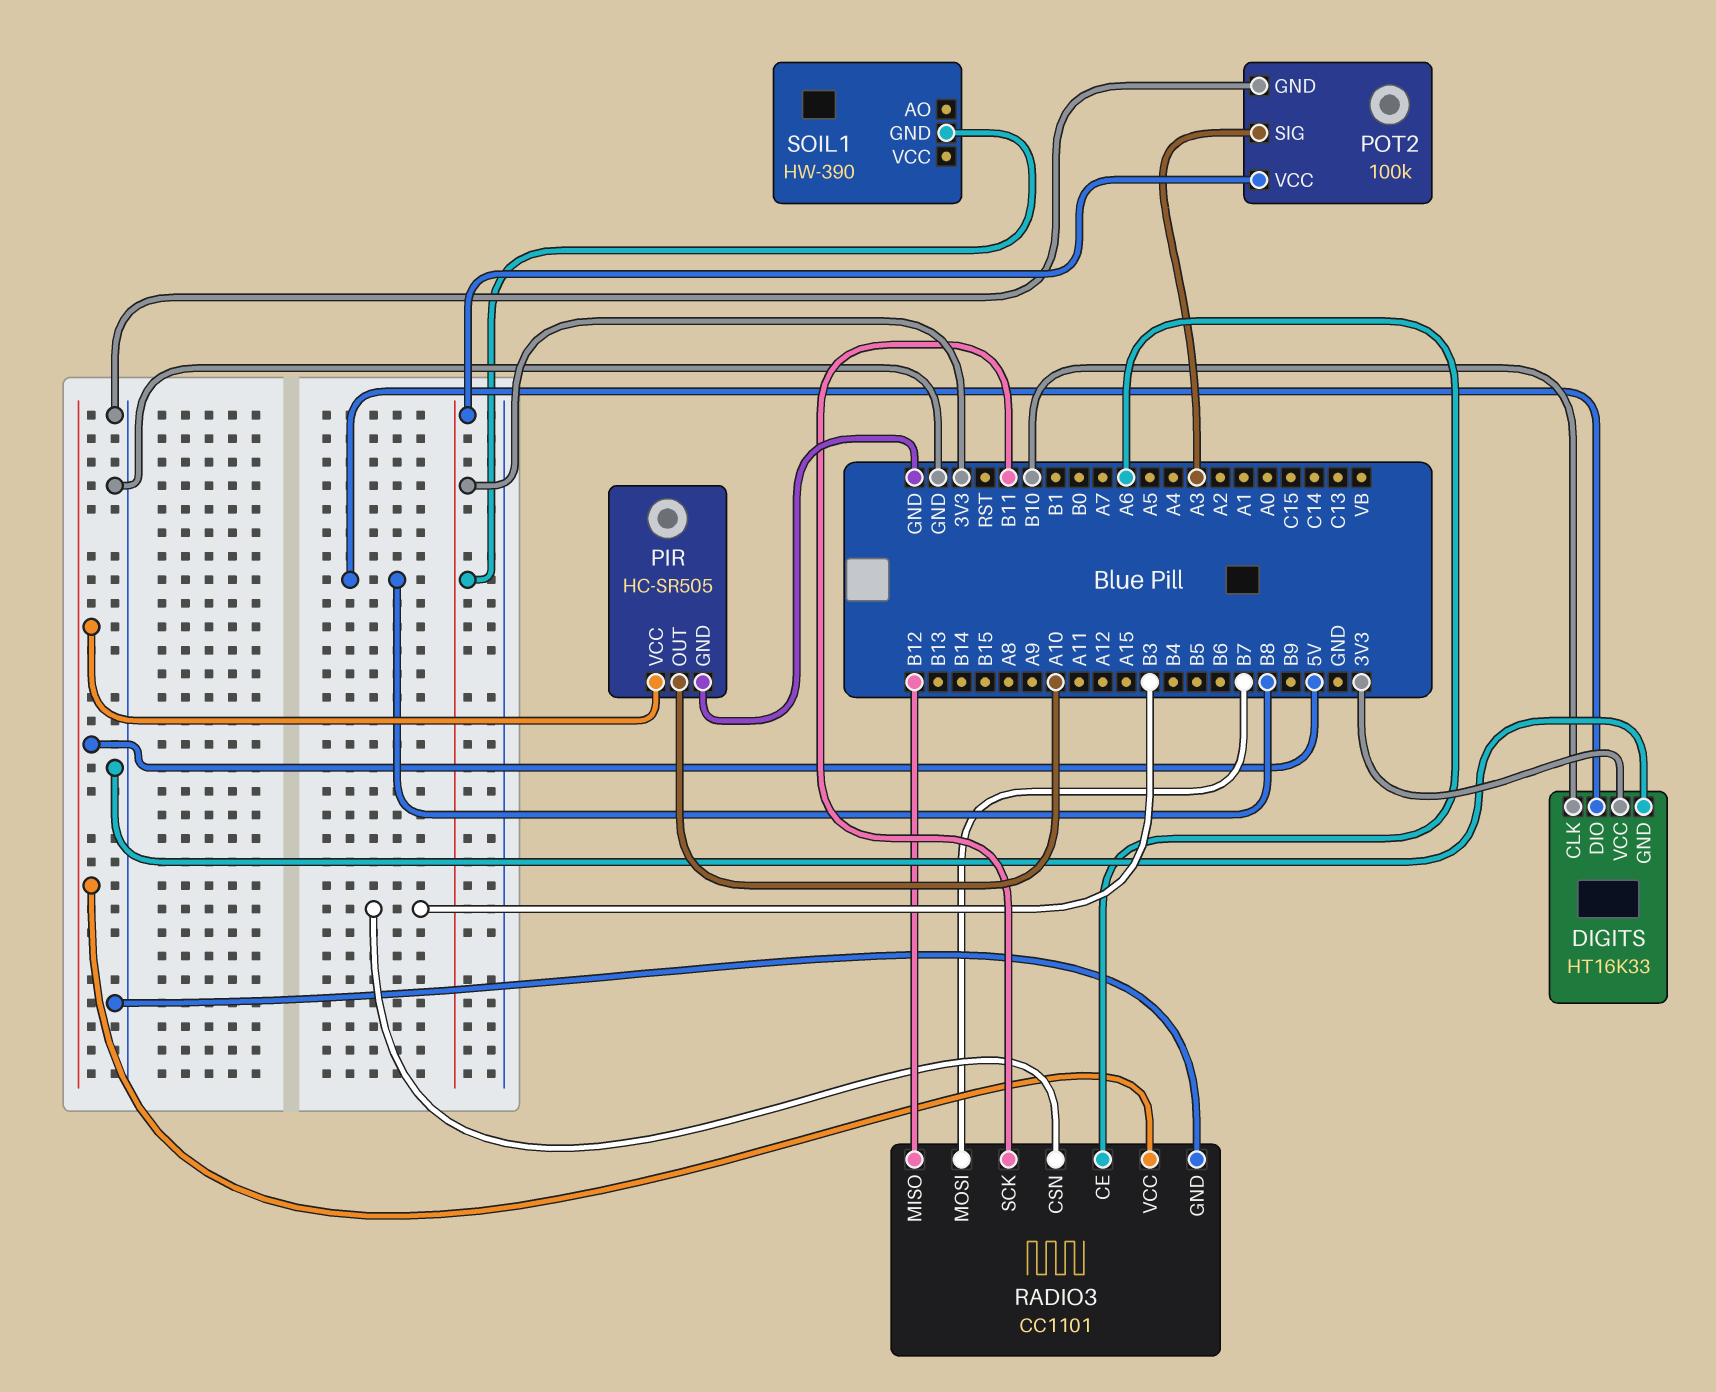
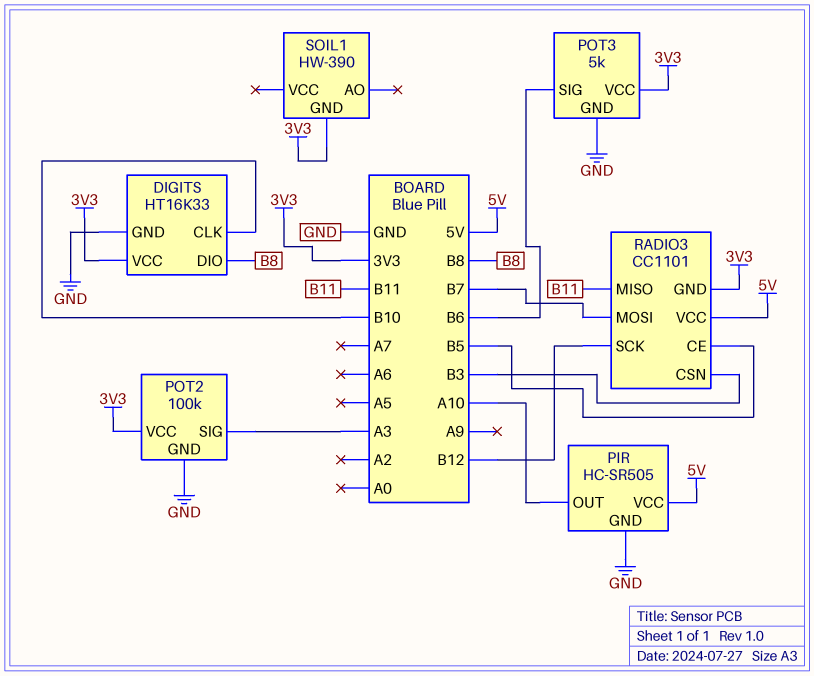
POT3: none -> 5k
POT3 pin GND: none -> GND
POT3 pin SIG: none -> B6
POT3 pin VCC: none -> 3V3
RADIO3 pin CE: A6 -> B5
RADIO3 pin GND: GND -> 3V3
RADIO3 pin MISO: B12 -> B11
RADIO3 pin SCK: B11 -> B12

